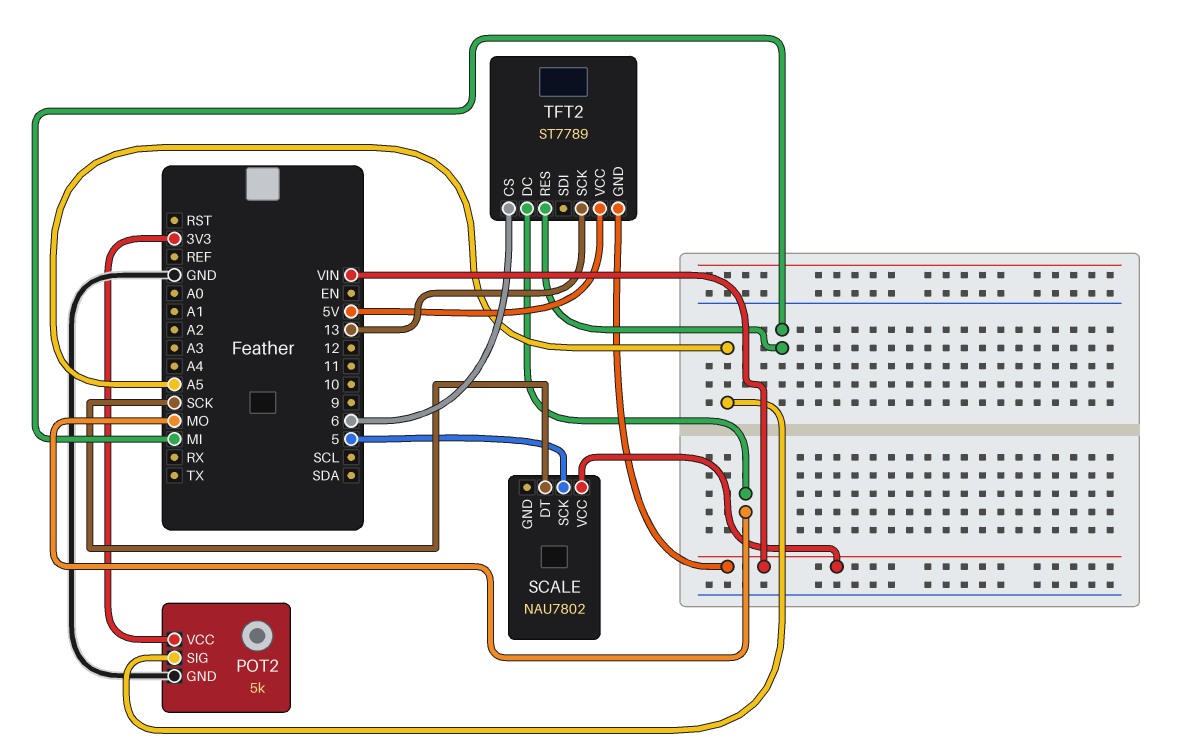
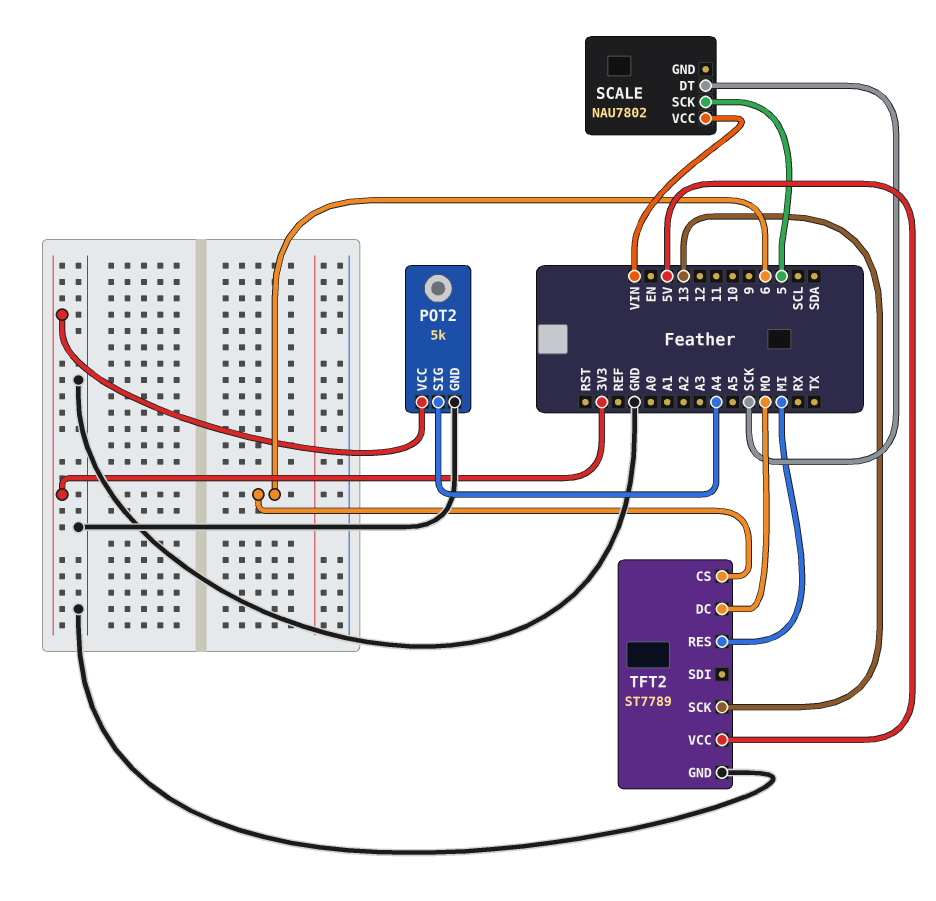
POT2 pin SIG: A5 -> A4
TFT2 pin GND: VIN -> GND

